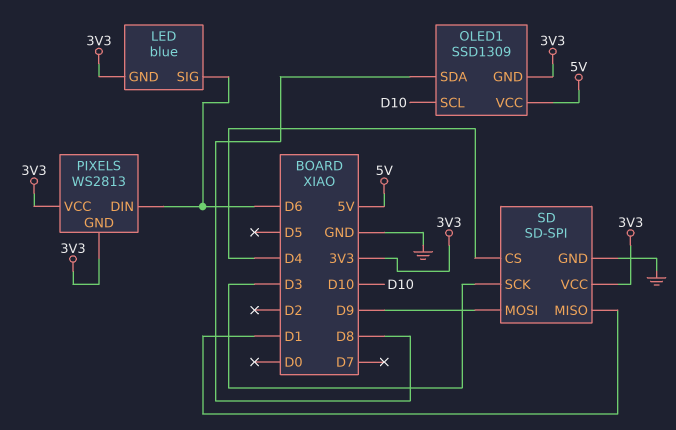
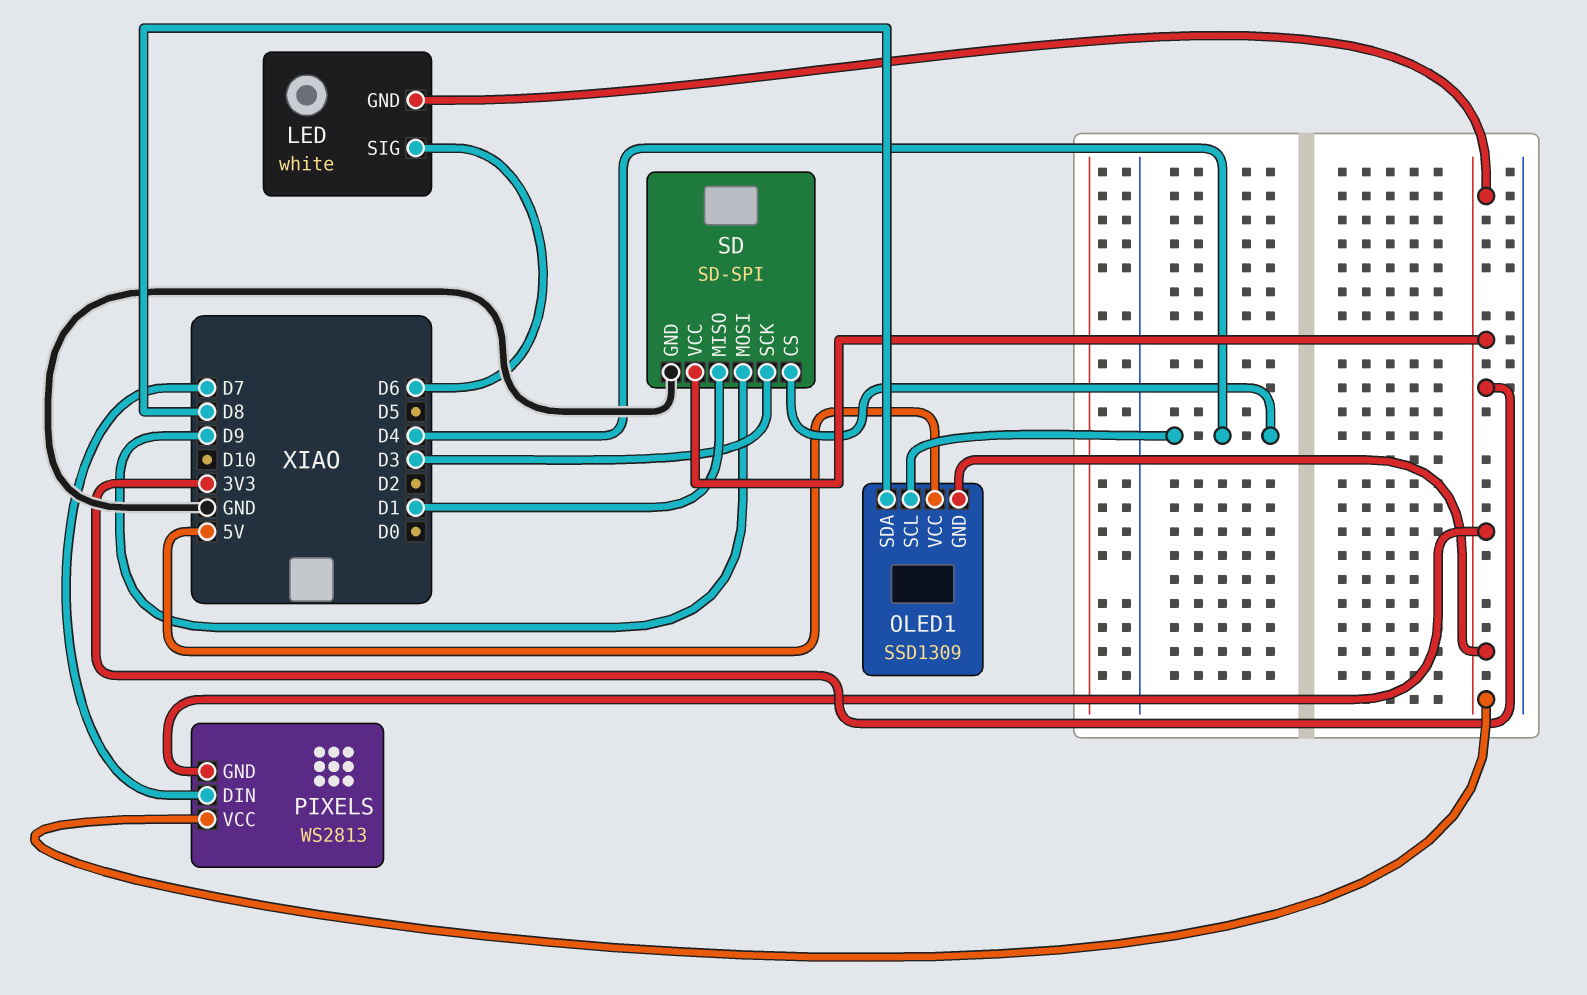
LED: blue -> white
OLED1 pin SCL: D10 -> D4
PIXELS pin DIN: D6 -> D7

